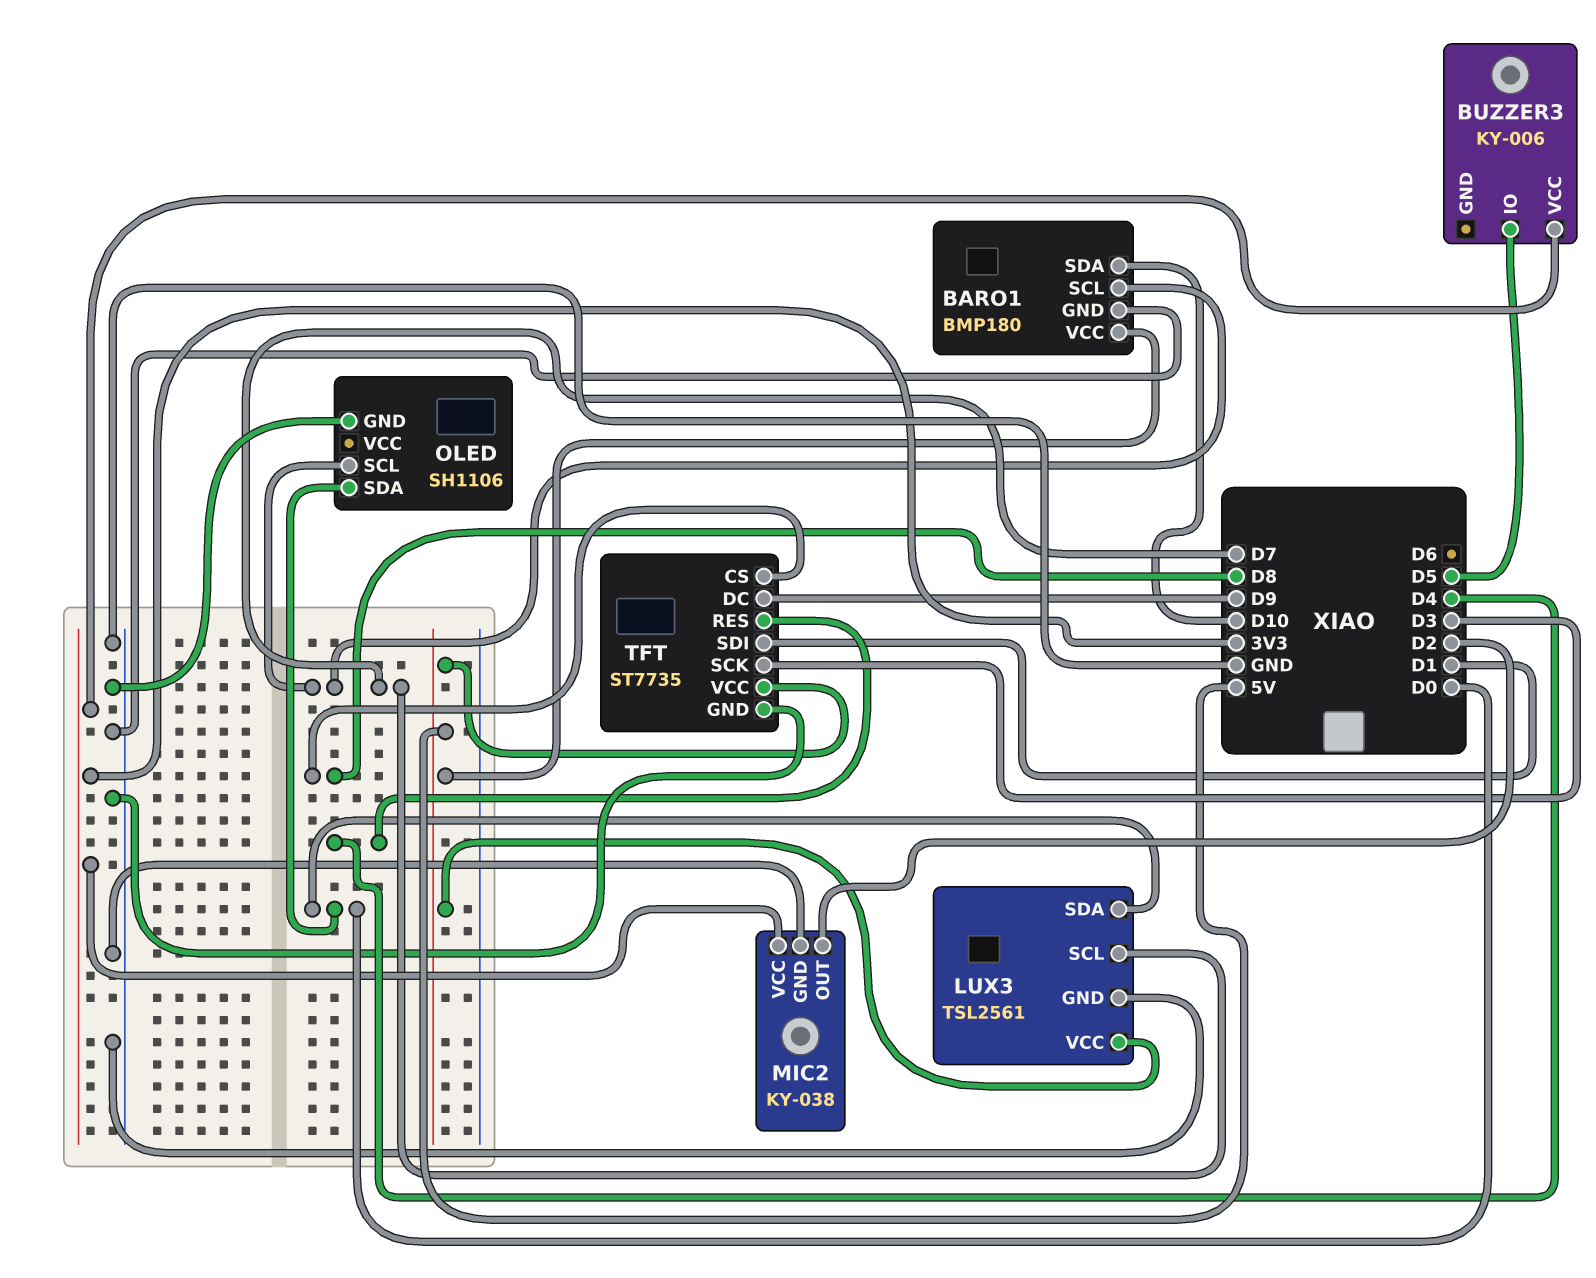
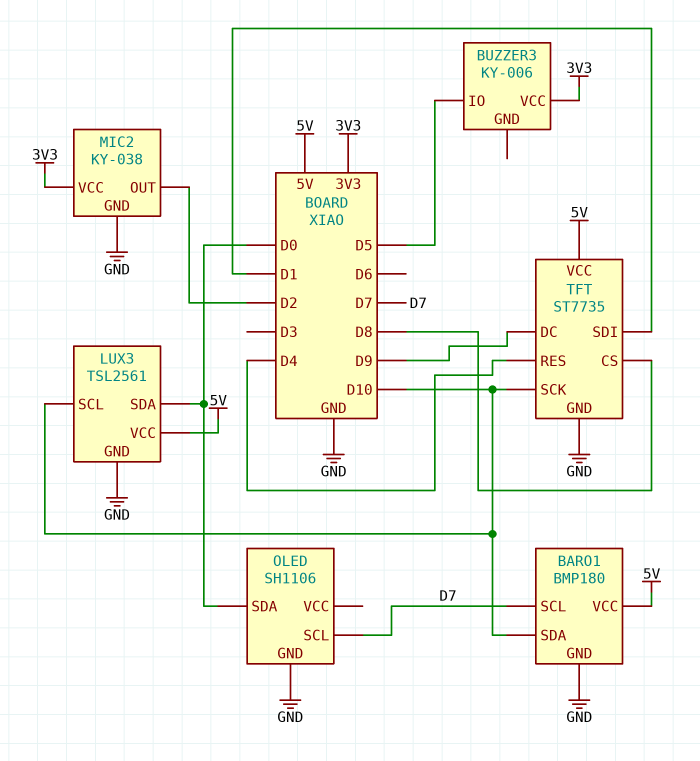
LUX3 pin SCL: D7 -> D10
TFT pin SCK: D3 -> D10

